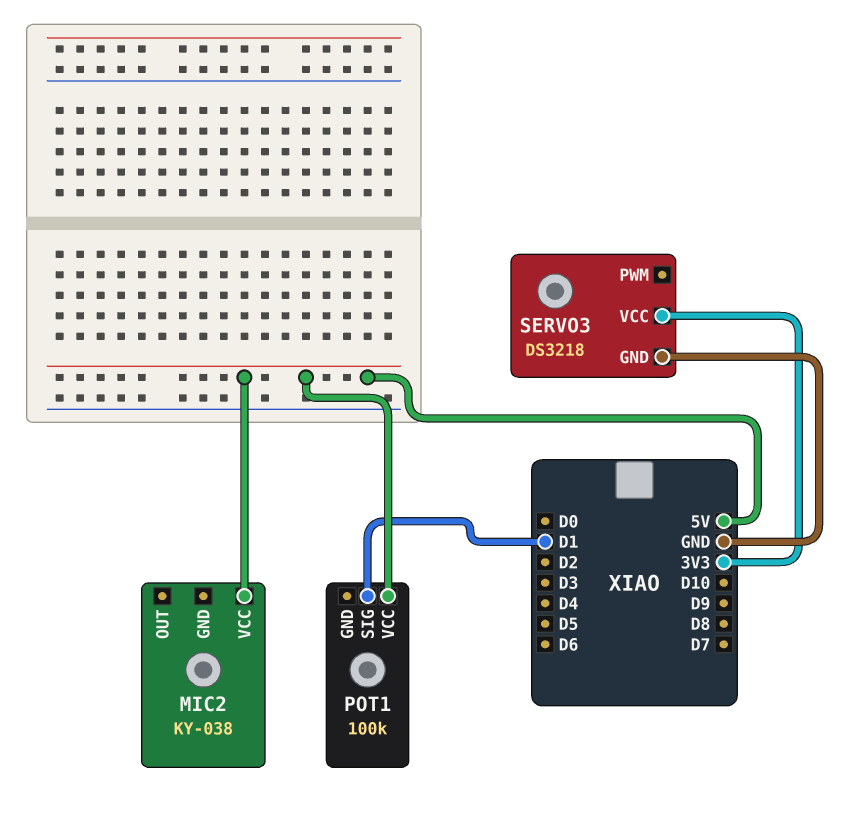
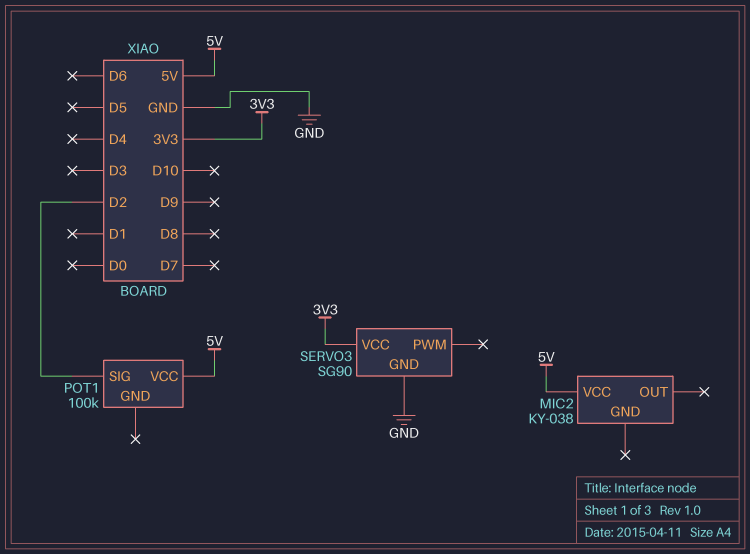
POT1 pin SIG: D1 -> D2
SERVO3: DS3218 -> SG90

